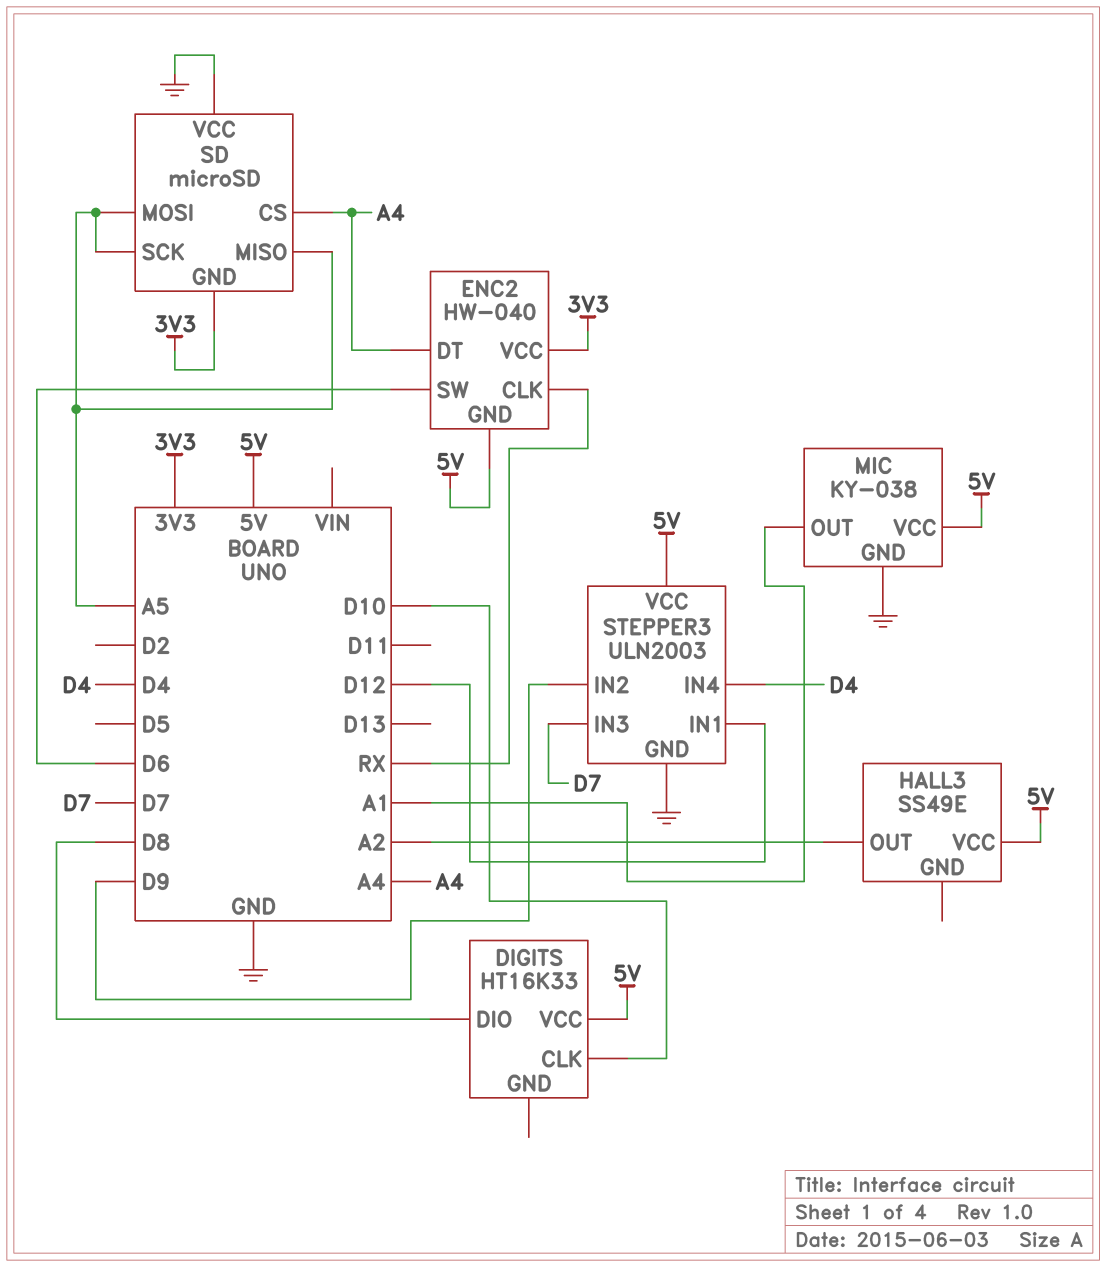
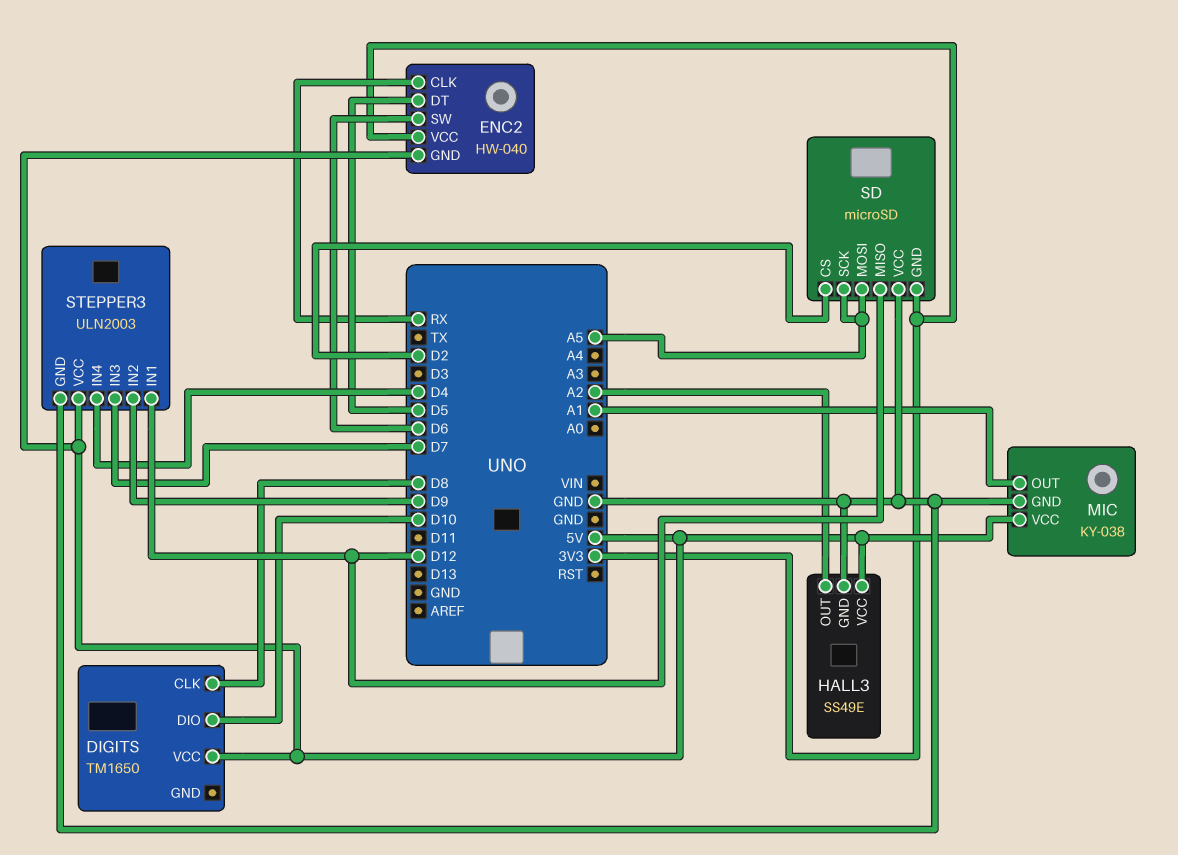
DIGITS: HT16K33 -> TM1650
DIGITS pin CLK: D10 -> D8
DIGITS pin DIO: D8 -> D10
ENC2 pin DT: A4 -> D5
HALL3 pin GND: none -> GND
SD pin CS: A4 -> D2
SD pin MISO: A5 -> D12

